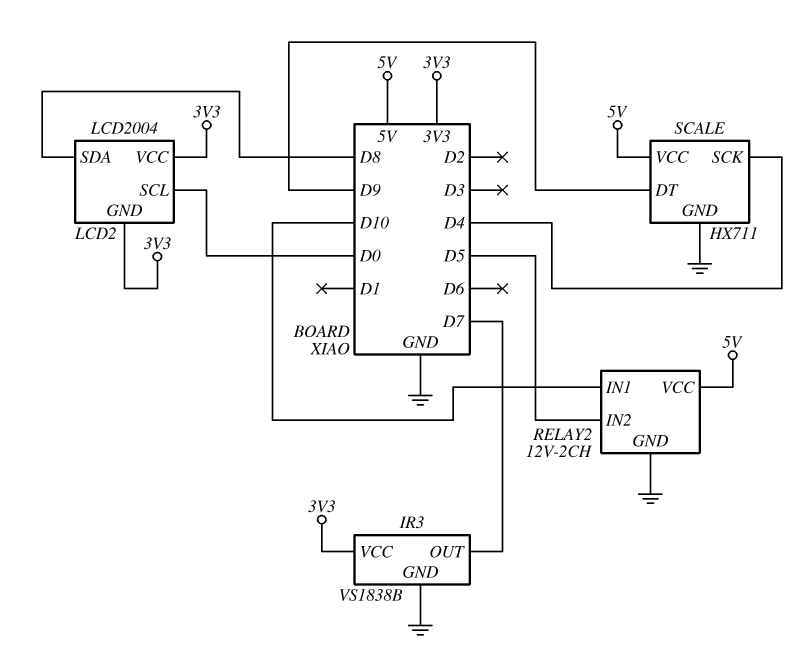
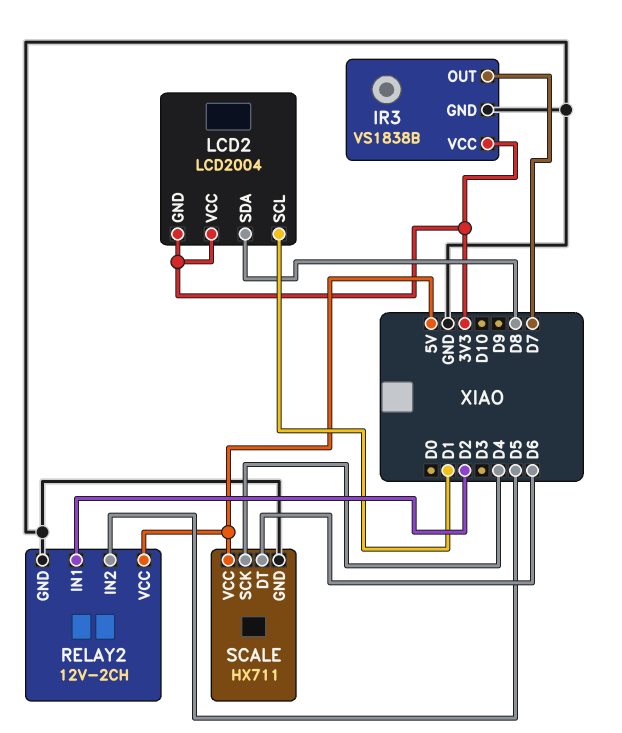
LCD2 pin SCL: D0 -> D1
RELAY2 pin IN1: D10 -> D2
SCALE pin DT: D9 -> D6

